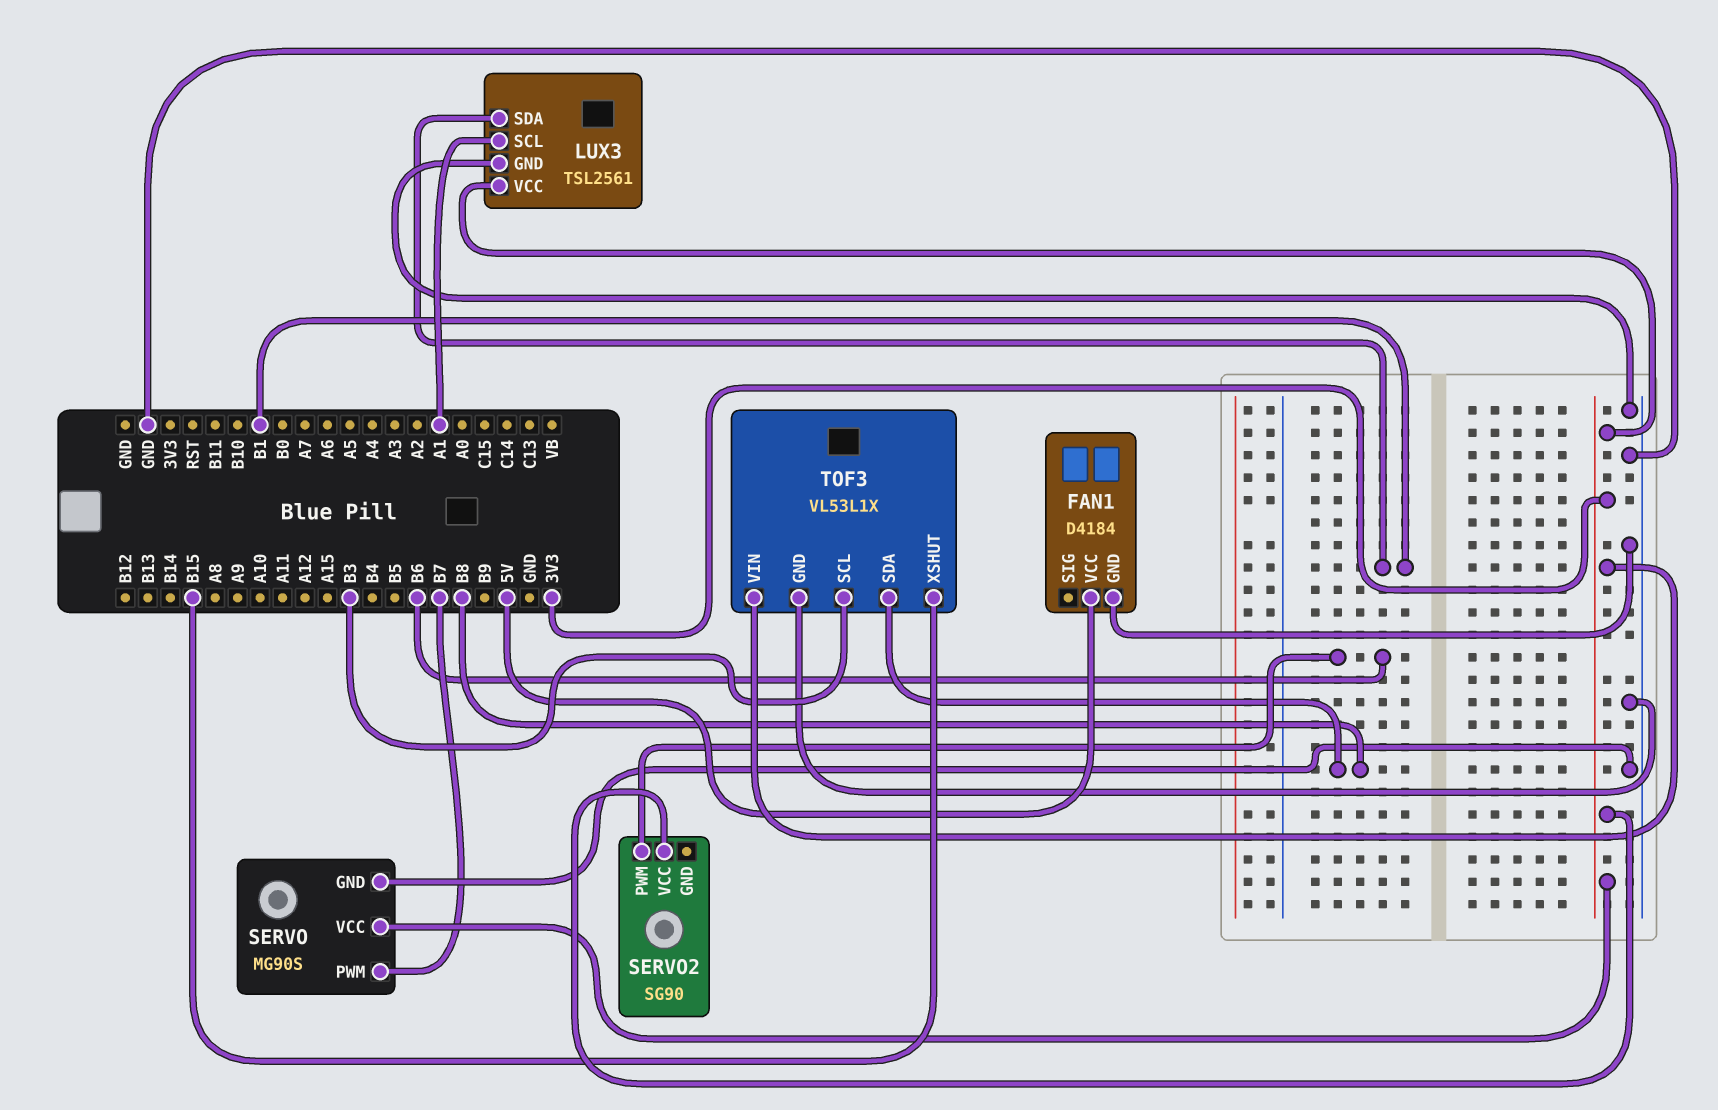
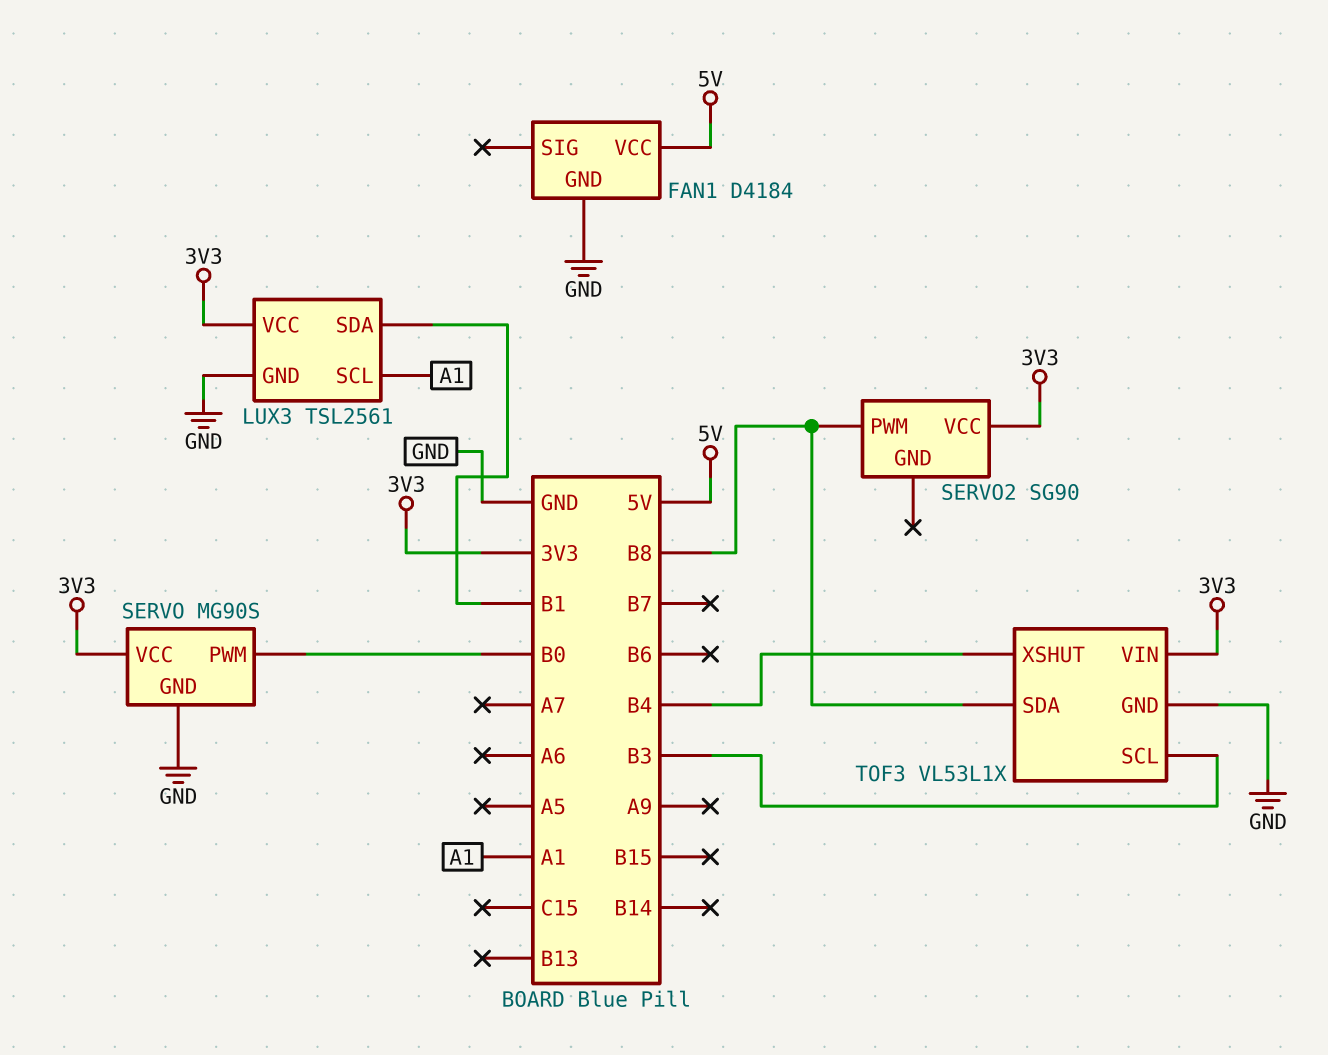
SERVO pin PWM: B7 -> B0
SERVO2 pin PWM: B6 -> B8
TOF3 pin XSHUT: B15 -> B4

